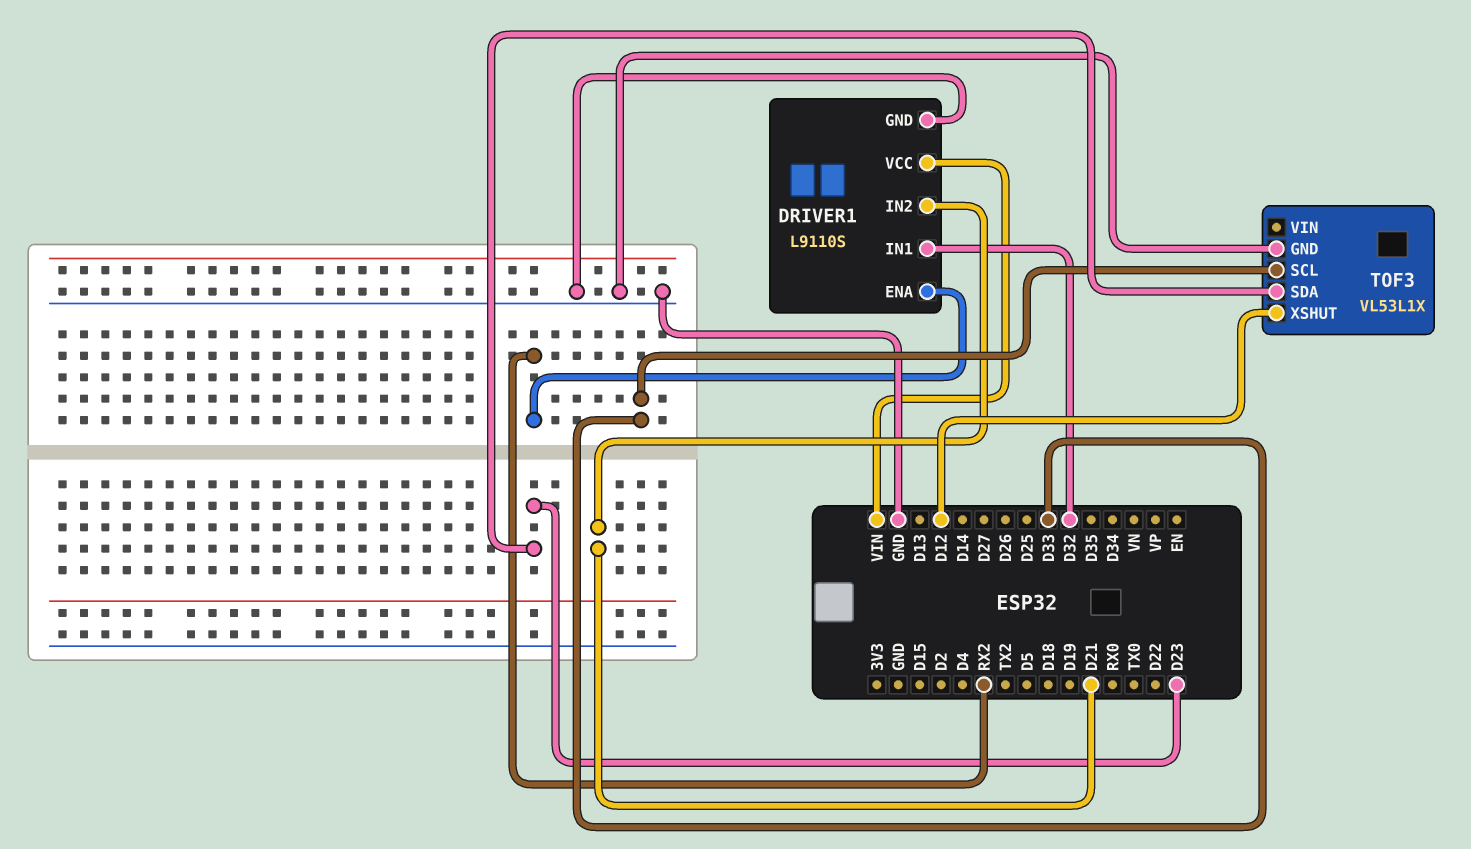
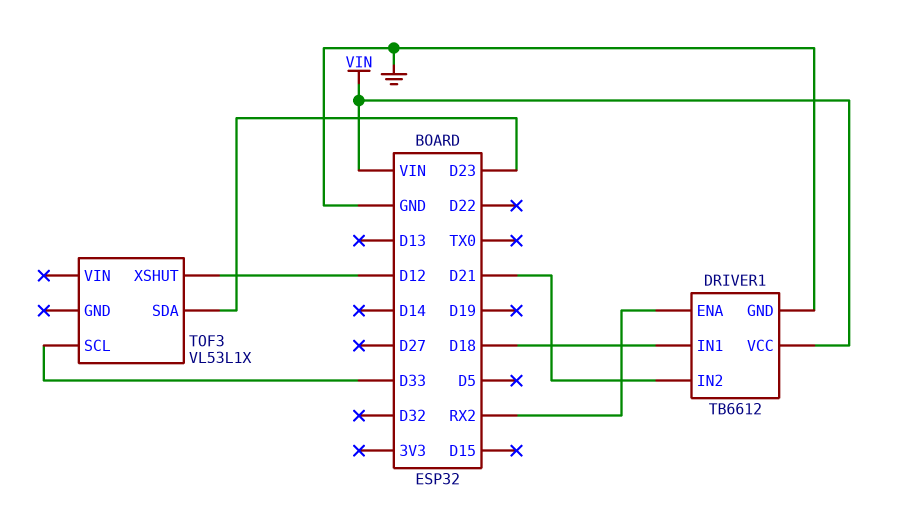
DRIVER1: L9110S -> TB6612
DRIVER1 pin IN1: D32 -> D18
TOF3 pin GND: GND -> none

